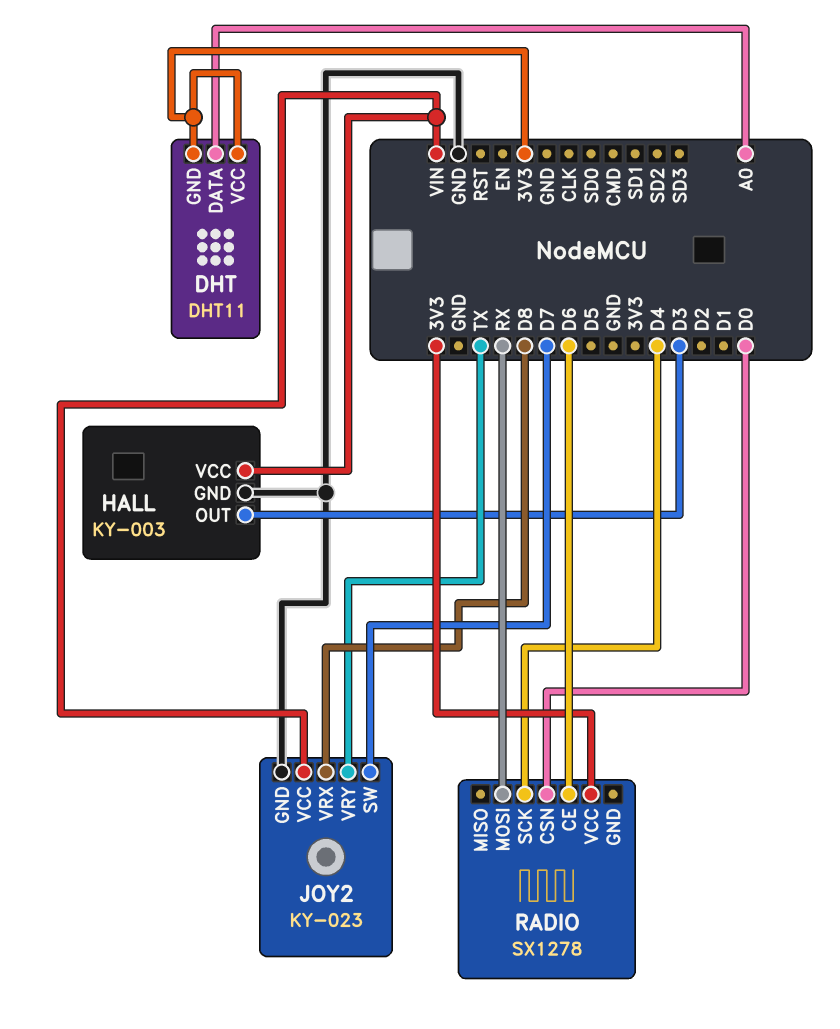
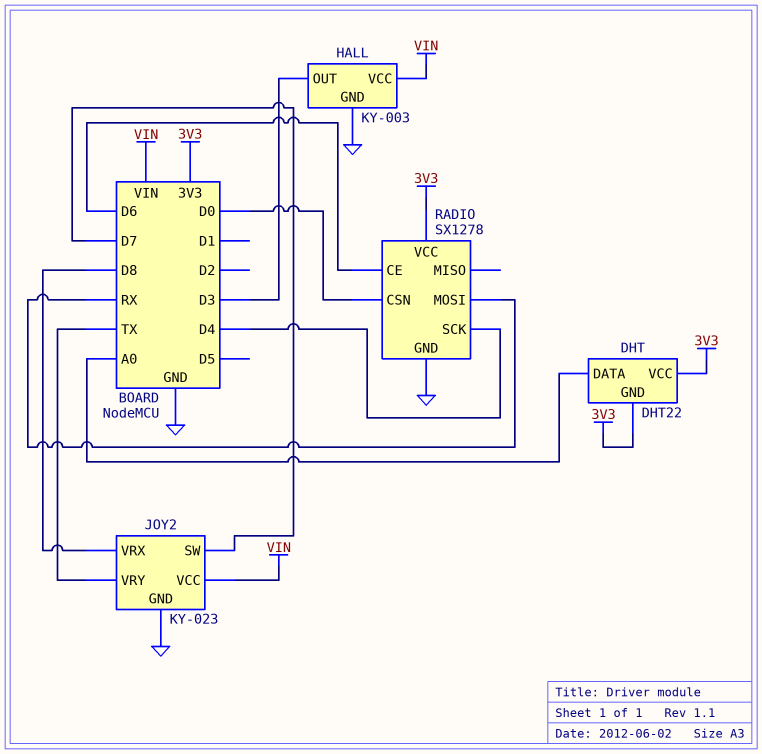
DHT: DHT11 -> DHT22
RADIO pin GND: none -> GND

